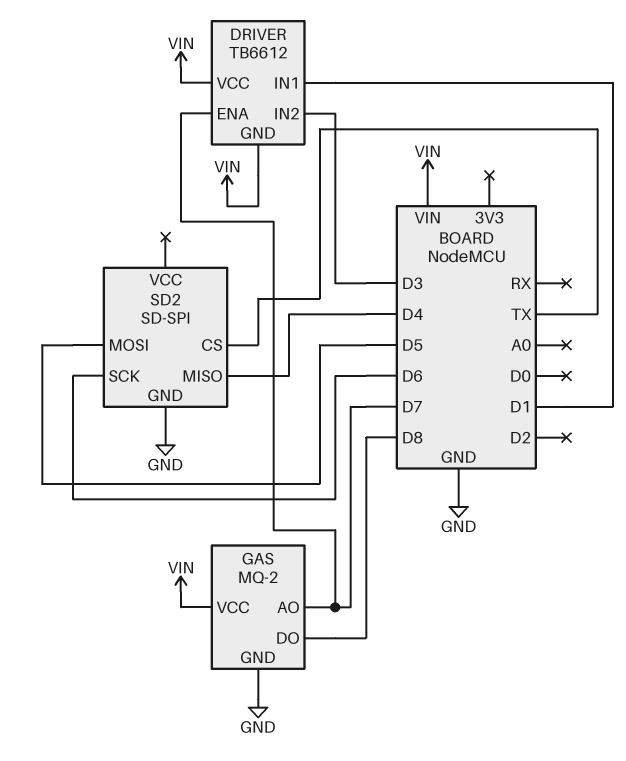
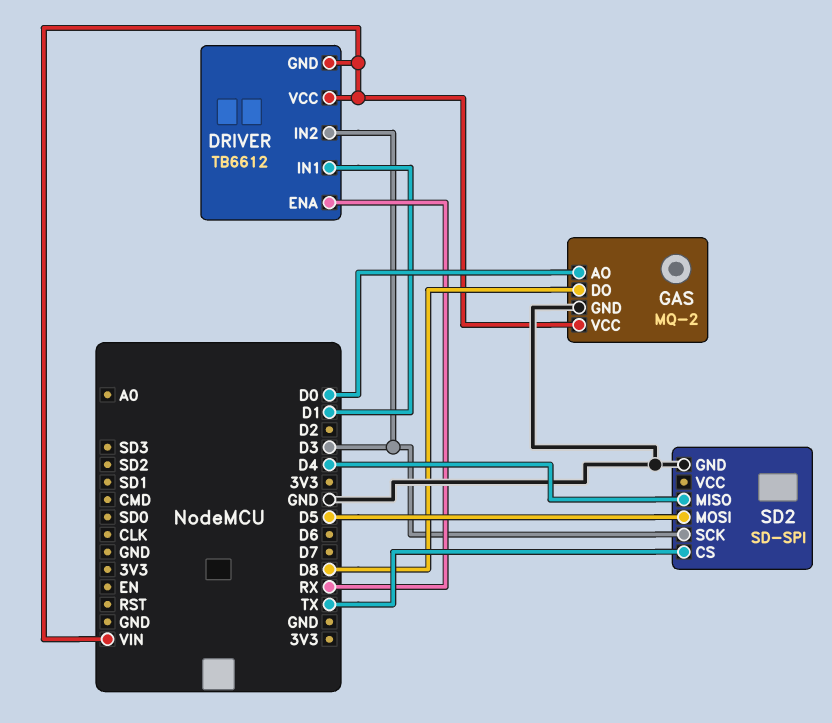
DRIVER pin ENA: D7 -> RX
GAS pin AO: D7 -> D0
SD2 pin SCK: D6 -> D3

